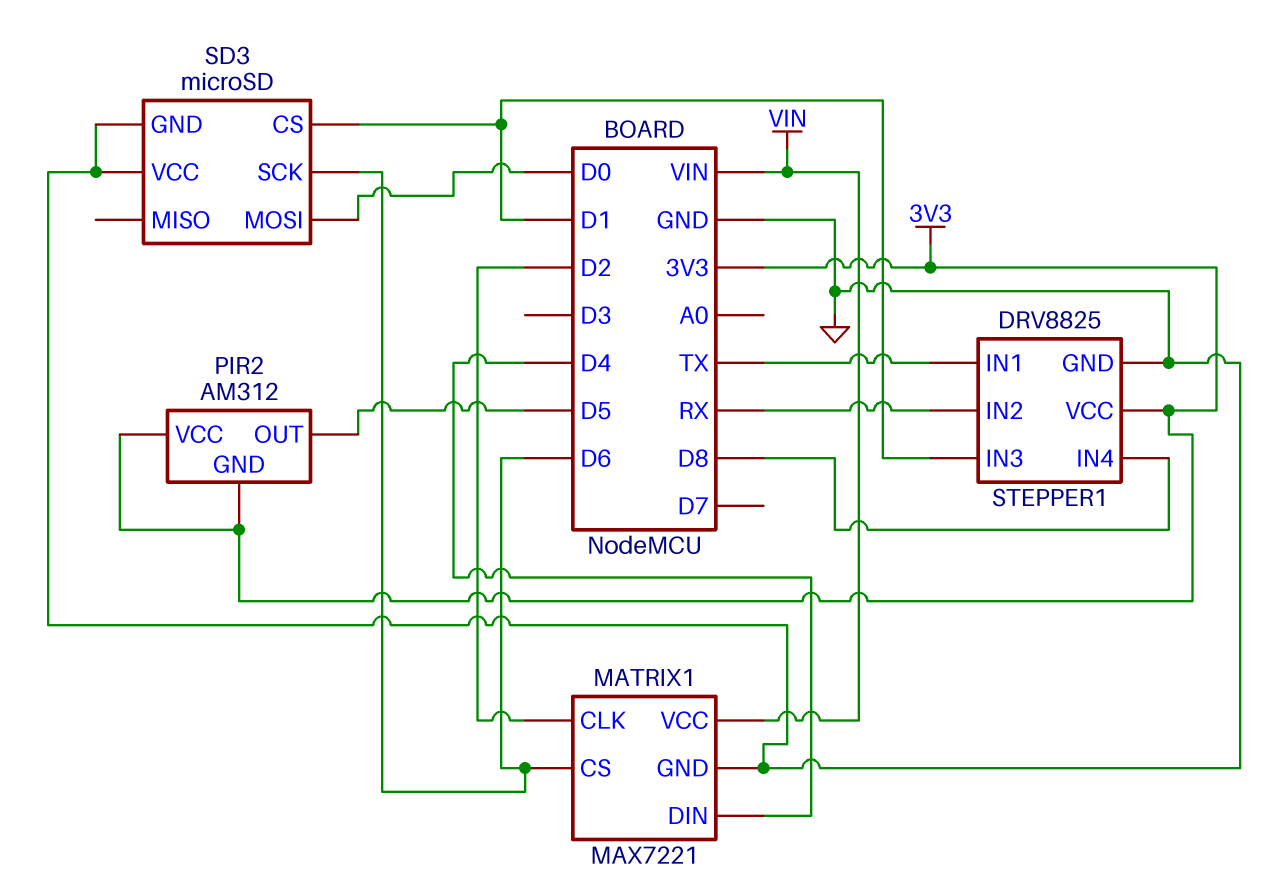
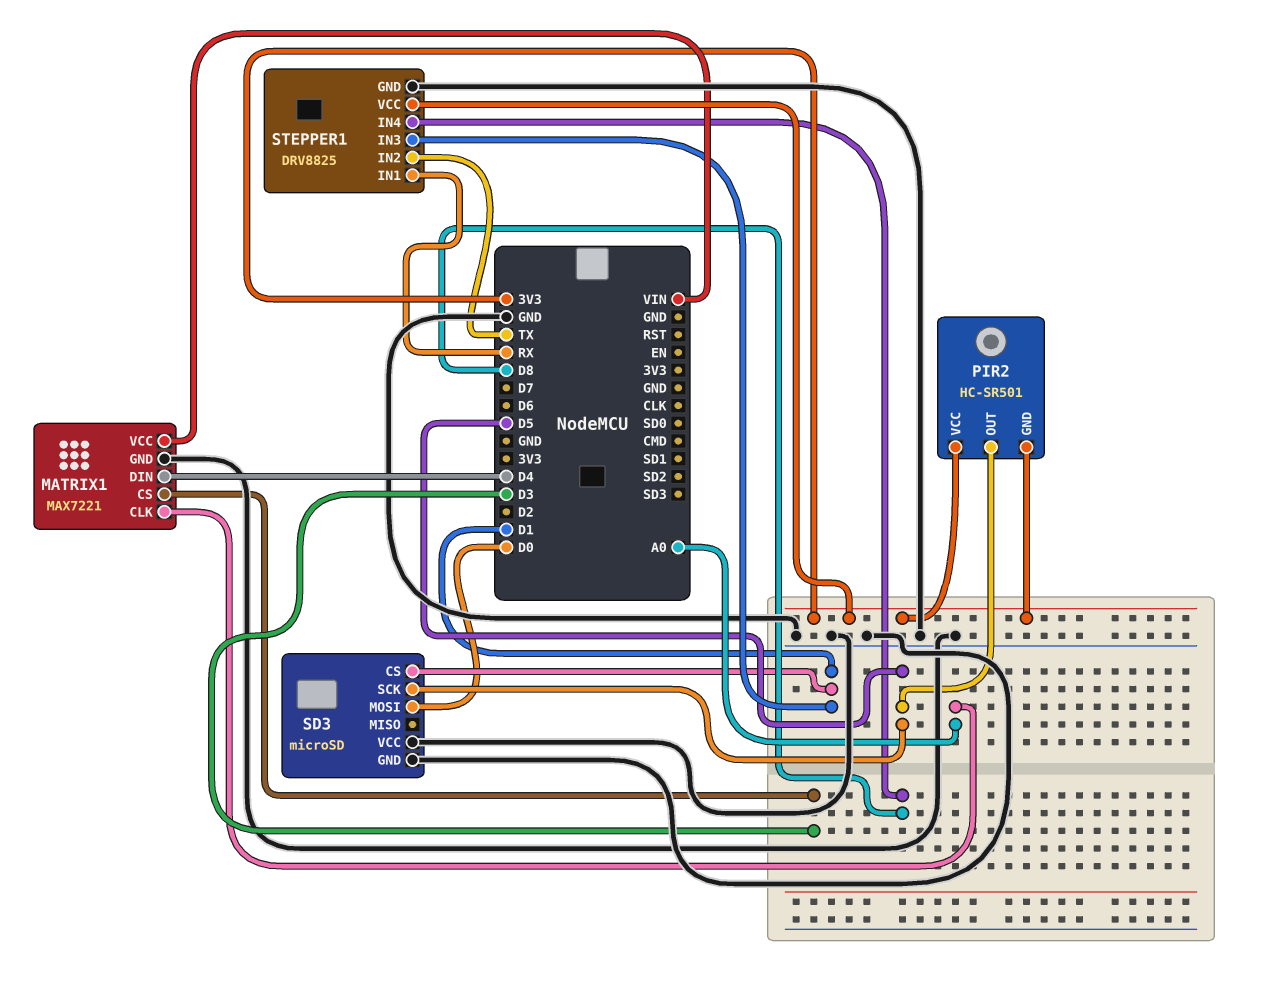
MATRIX1 pin CLK: D2 -> A0
MATRIX1 pin CS: D6 -> D3
PIR2: AM312 -> HC-SR501
SD3 pin SCK: D6 -> D5
STEPPER1 pin IN1: TX -> RX
STEPPER1 pin IN2: RX -> TX

